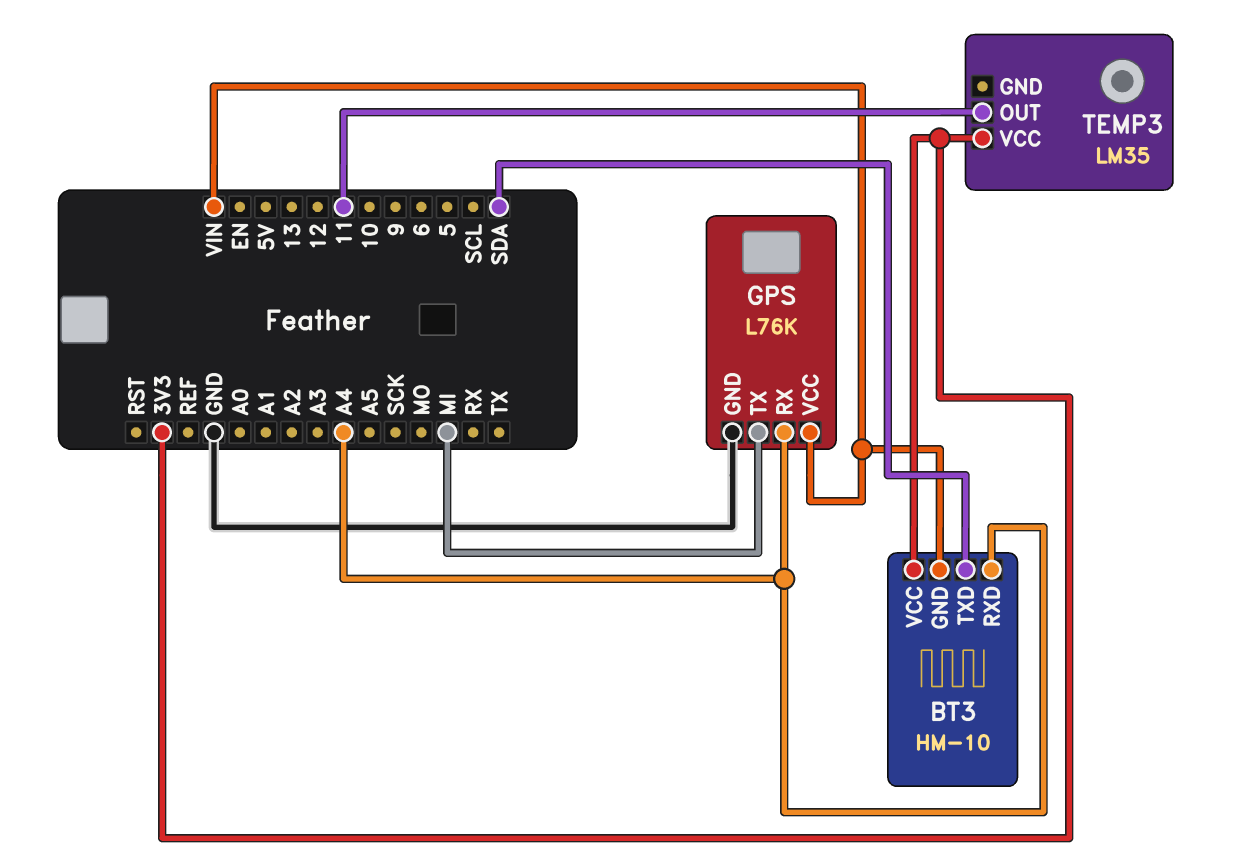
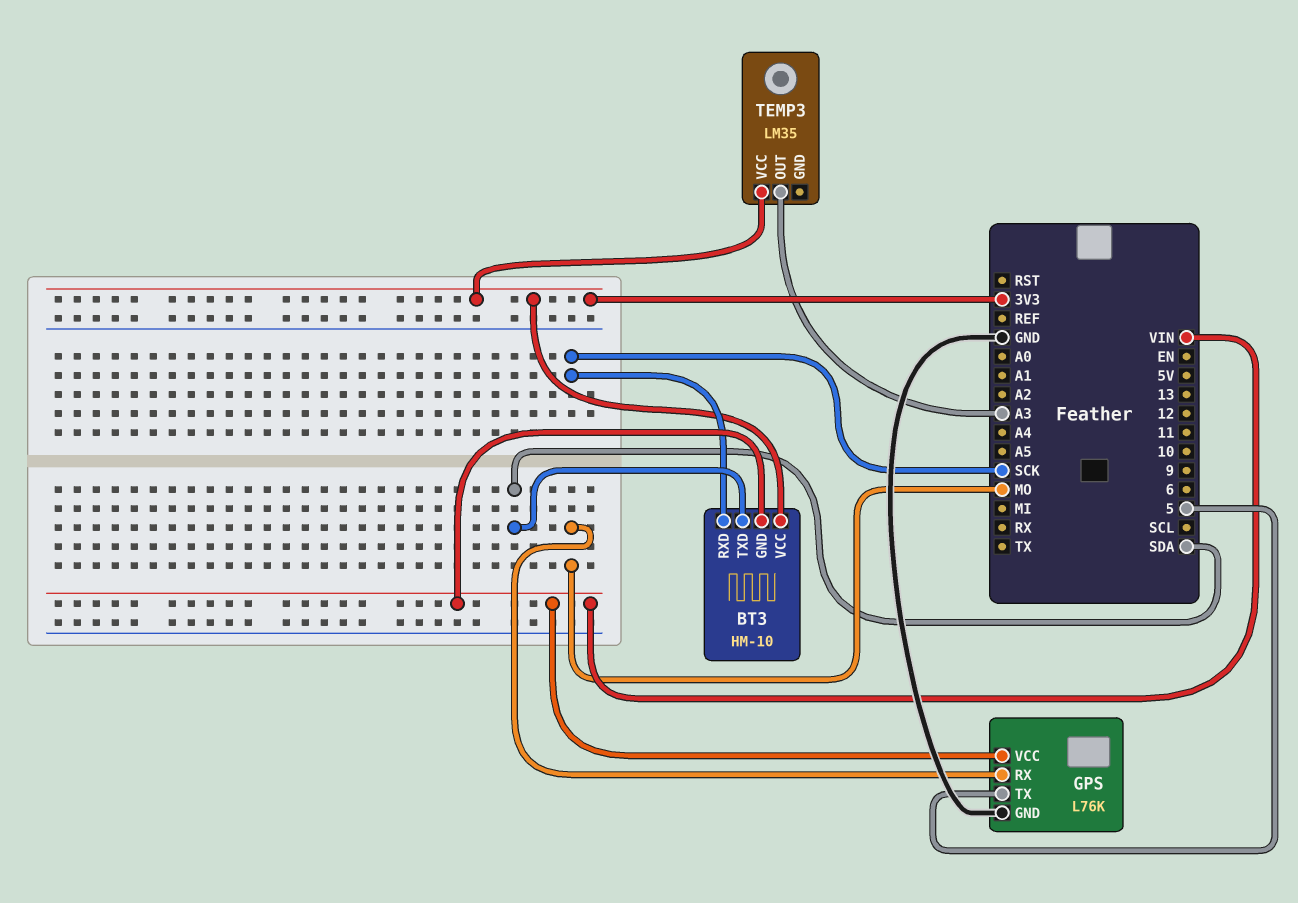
BT3 pin RXD: A4 -> SCK
GPS pin RX: A4 -> MO
GPS pin TX: MI -> 5
TEMP3 pin OUT: 11 -> A3

